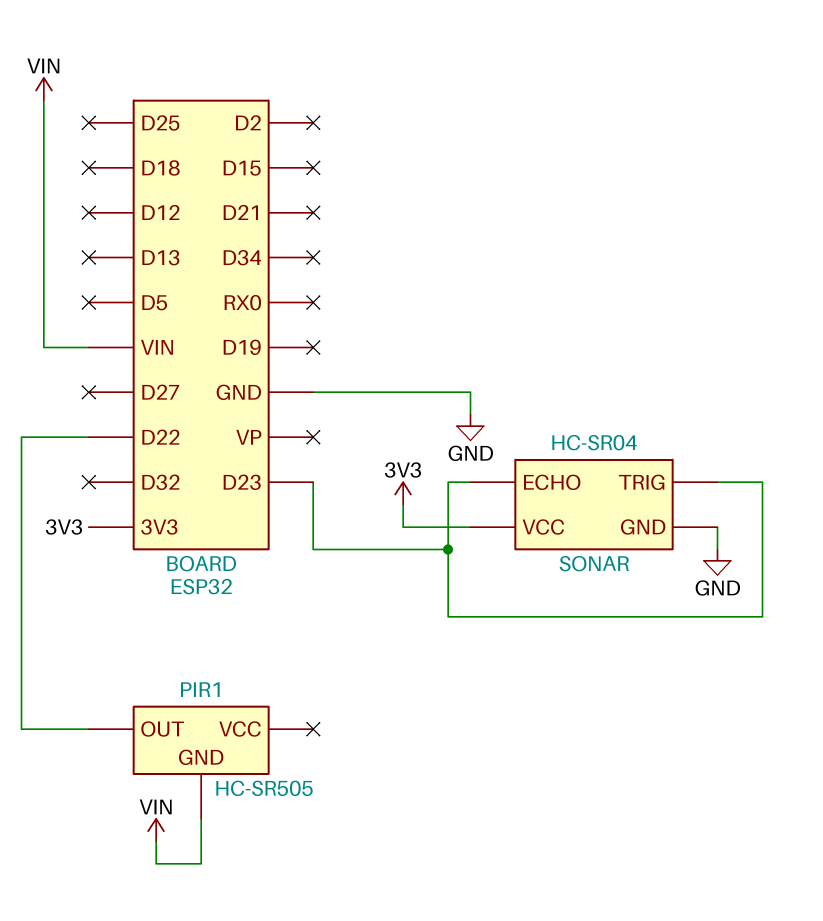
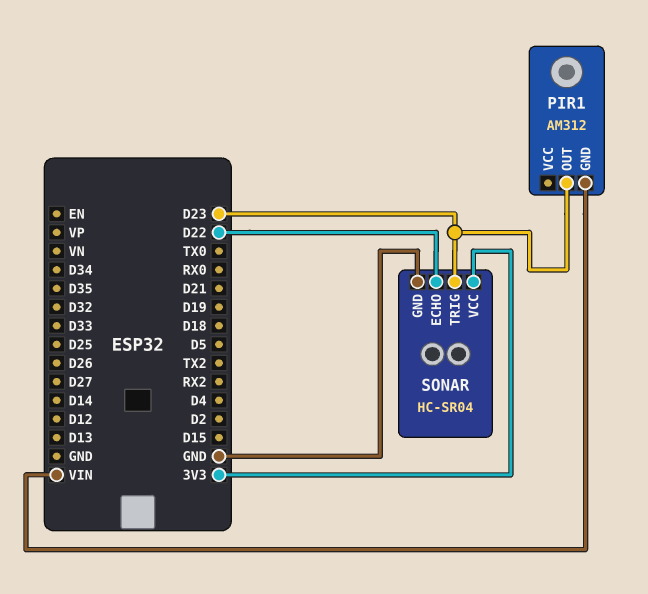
PIR1: HC-SR505 -> AM312
PIR1 pin OUT: D22 -> D23
SONAR pin ECHO: D23 -> D22

